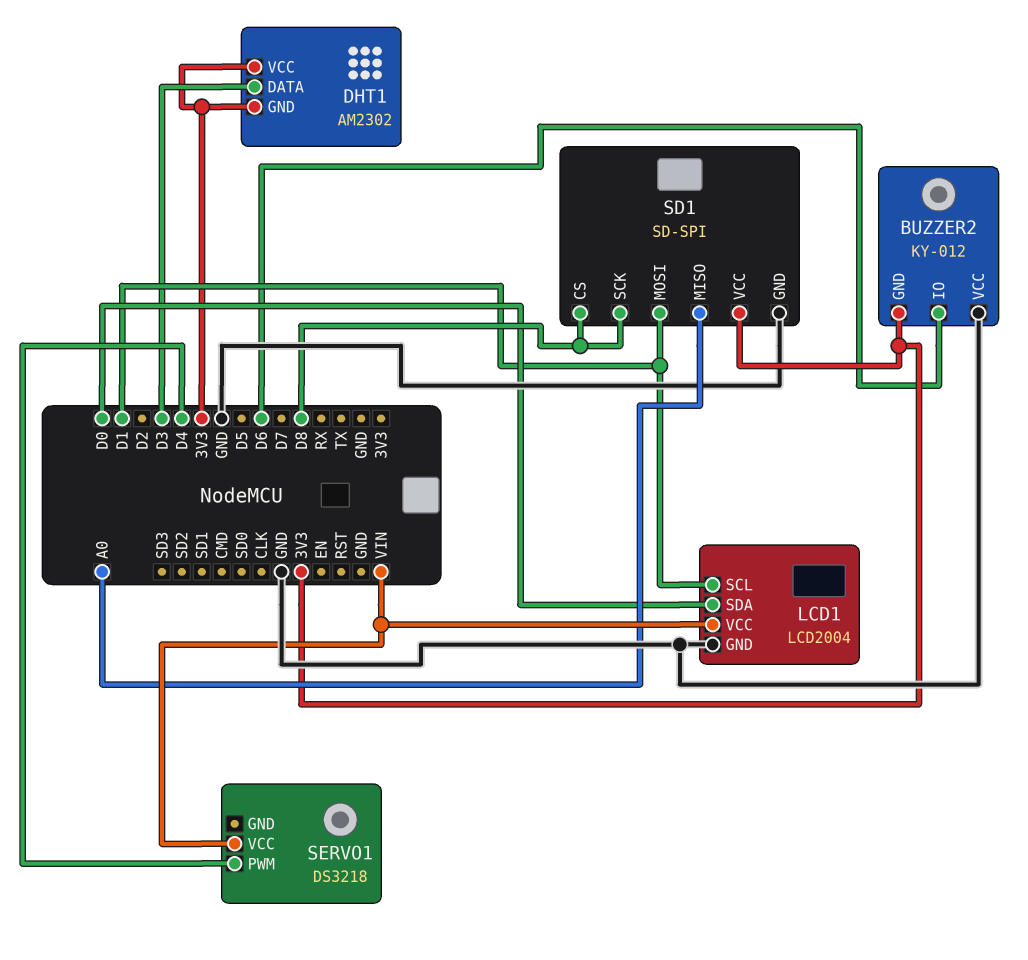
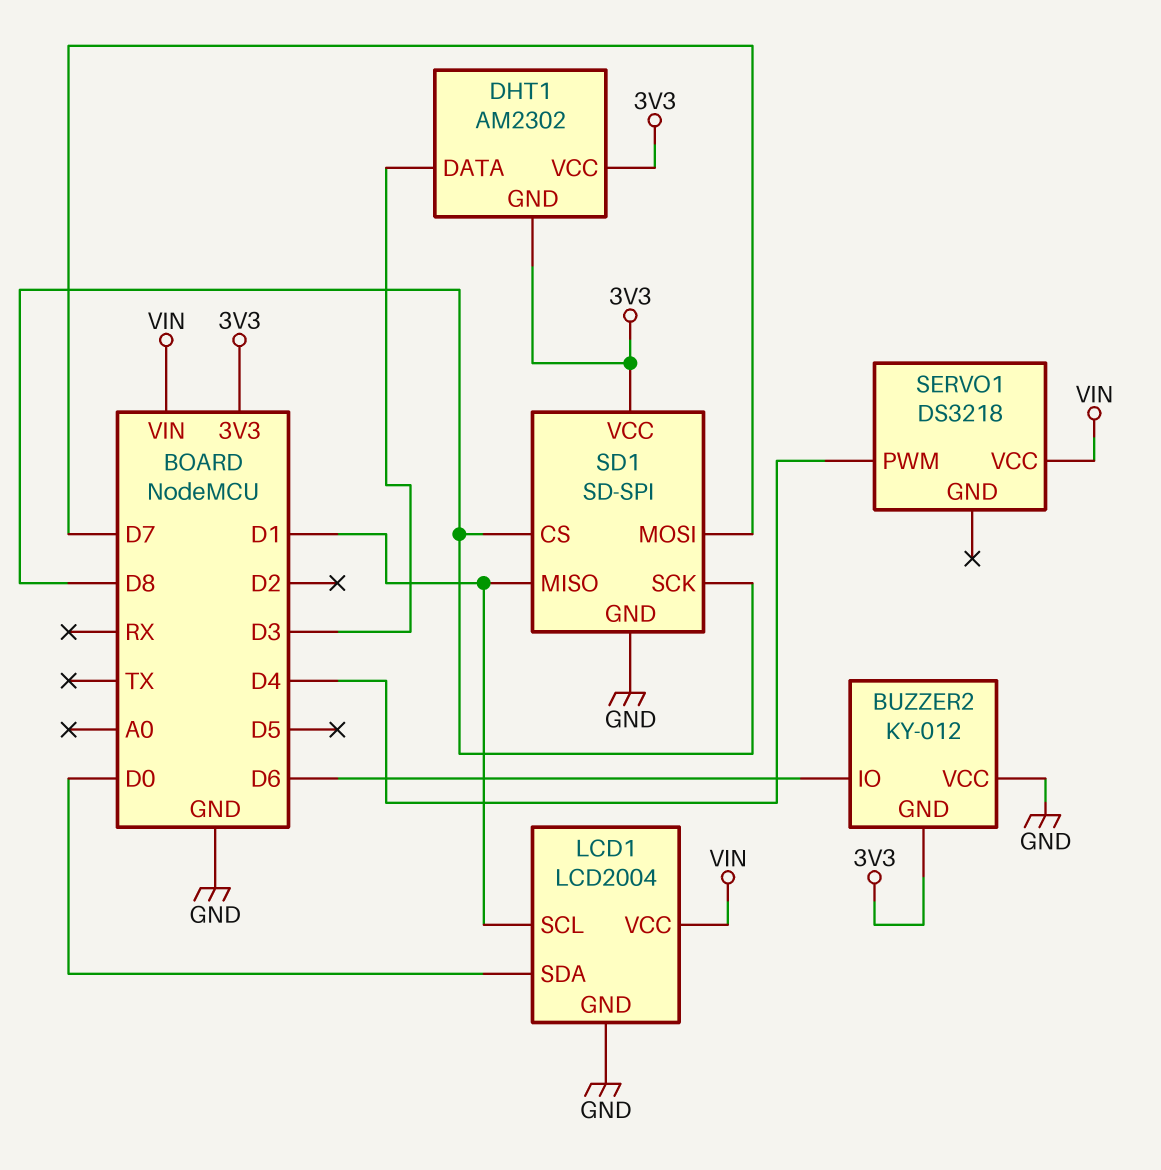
SD1 pin MISO: A0 -> D1
SD1 pin MOSI: D1 -> D7

